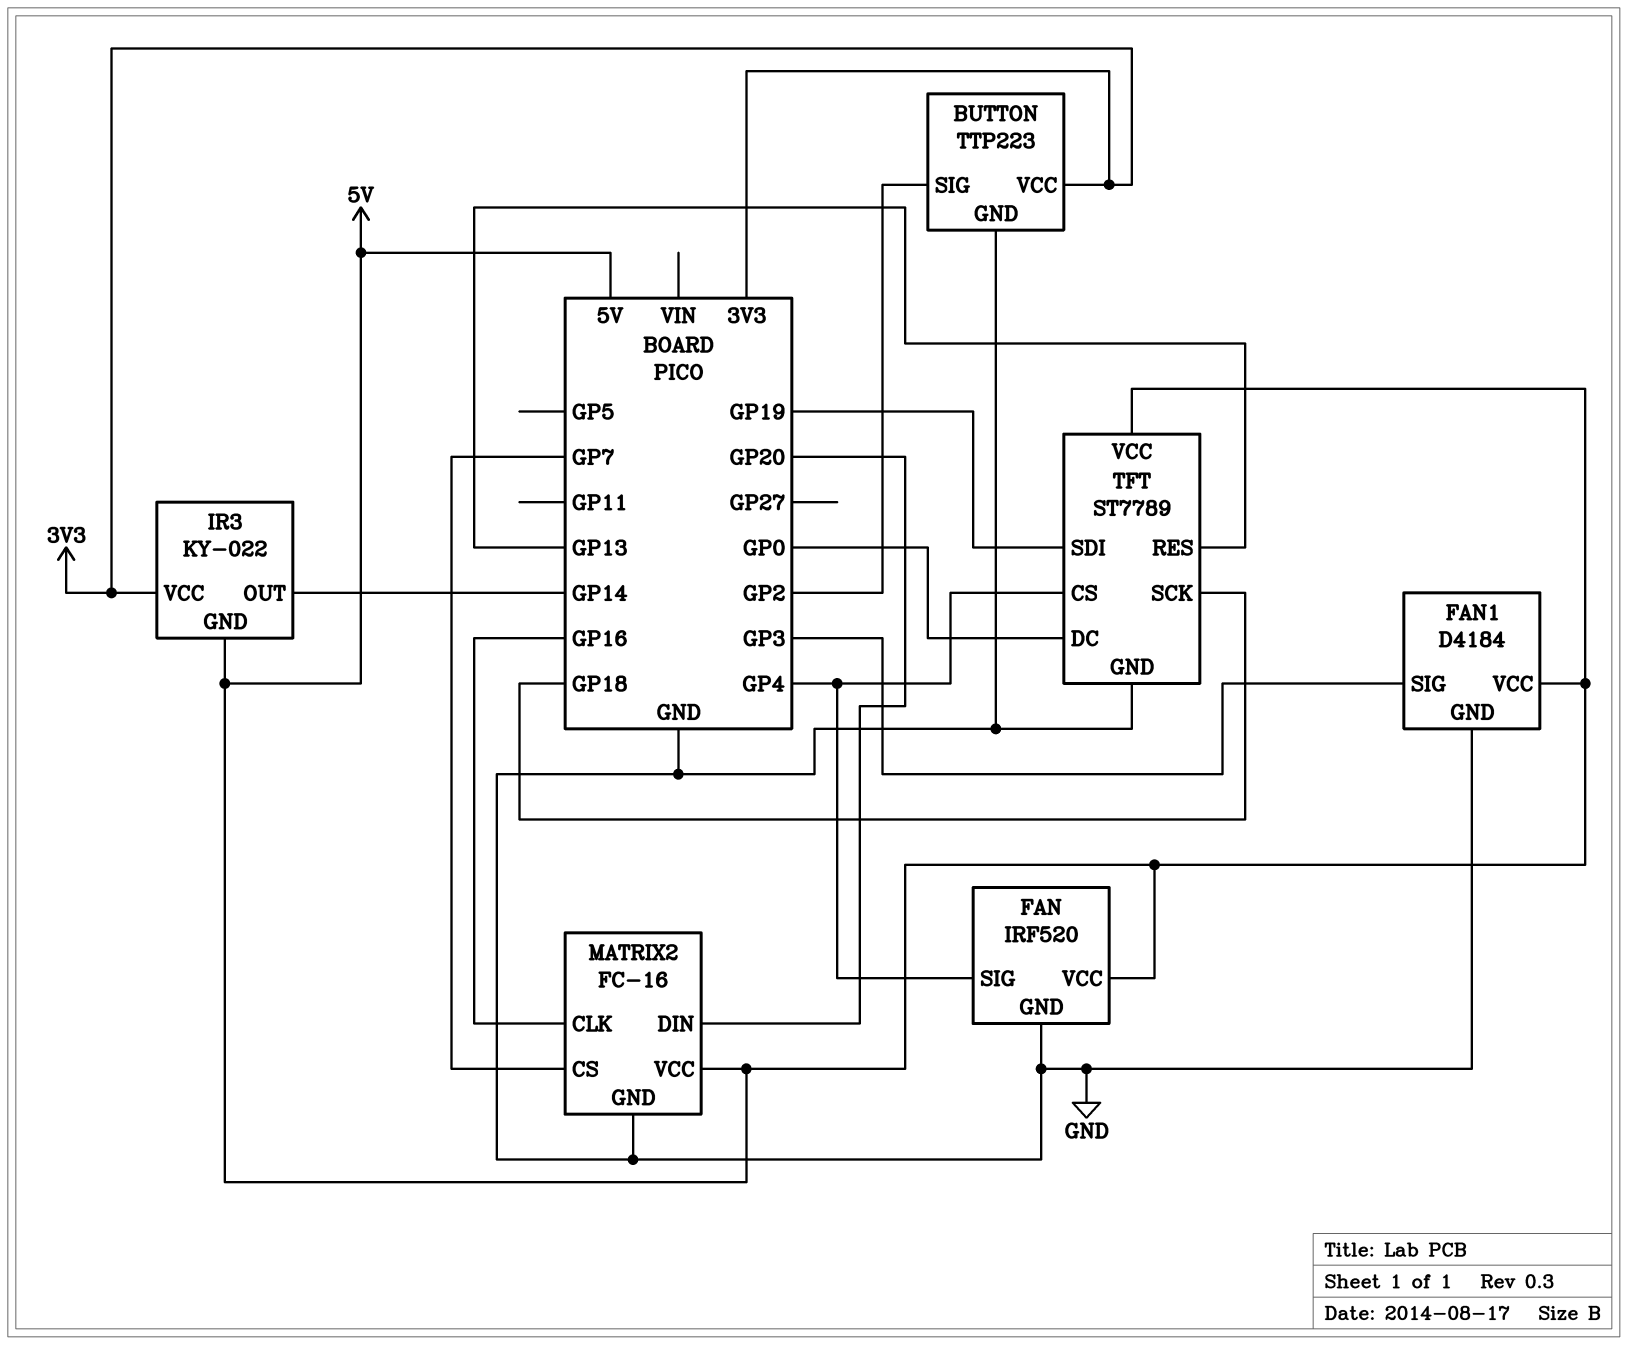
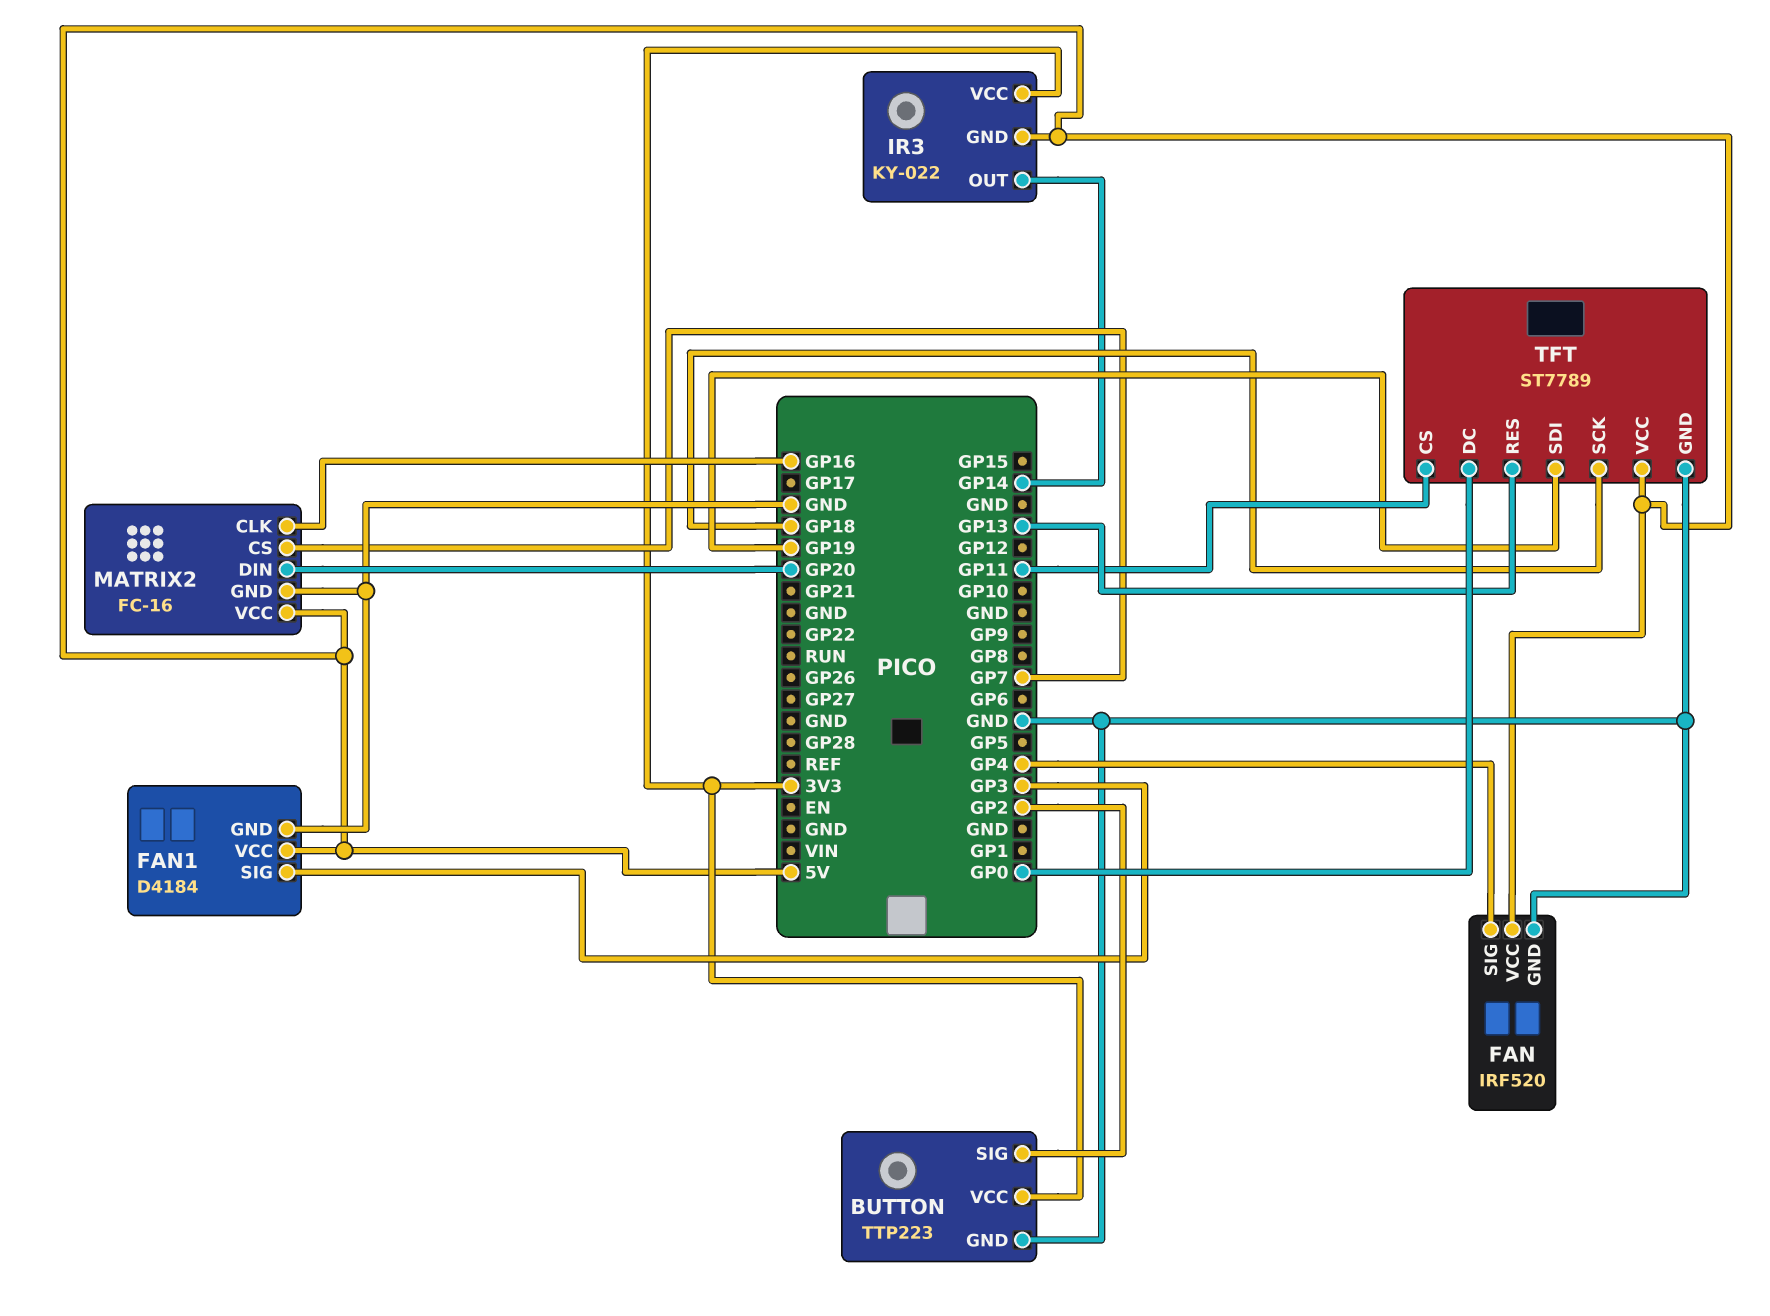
TFT pin CS: GP4 -> GP11

